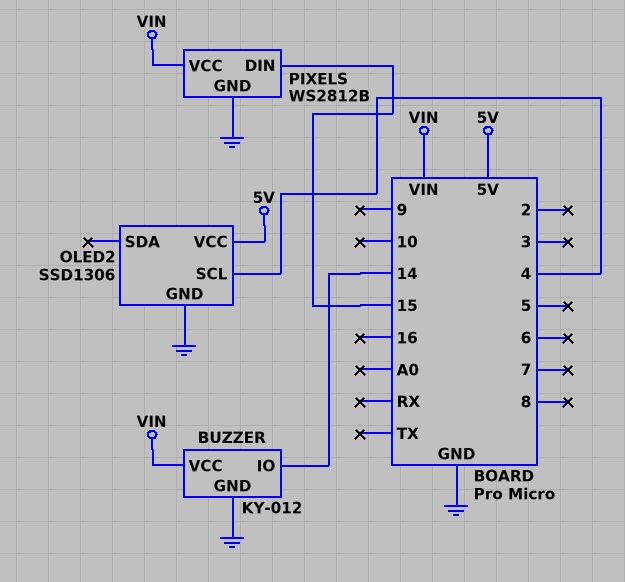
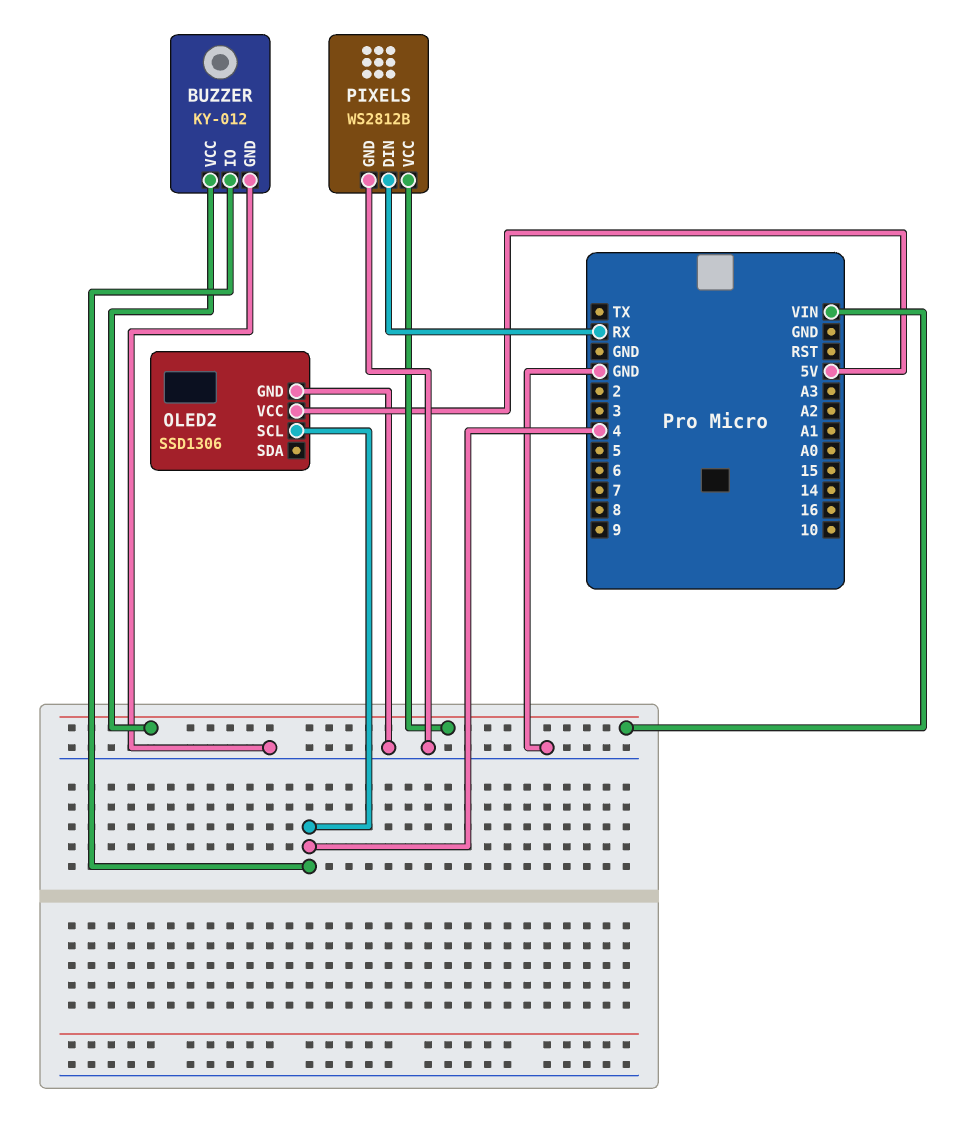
BUZZER pin IO: 14 -> 4
PIXELS pin DIN: 15 -> RX

